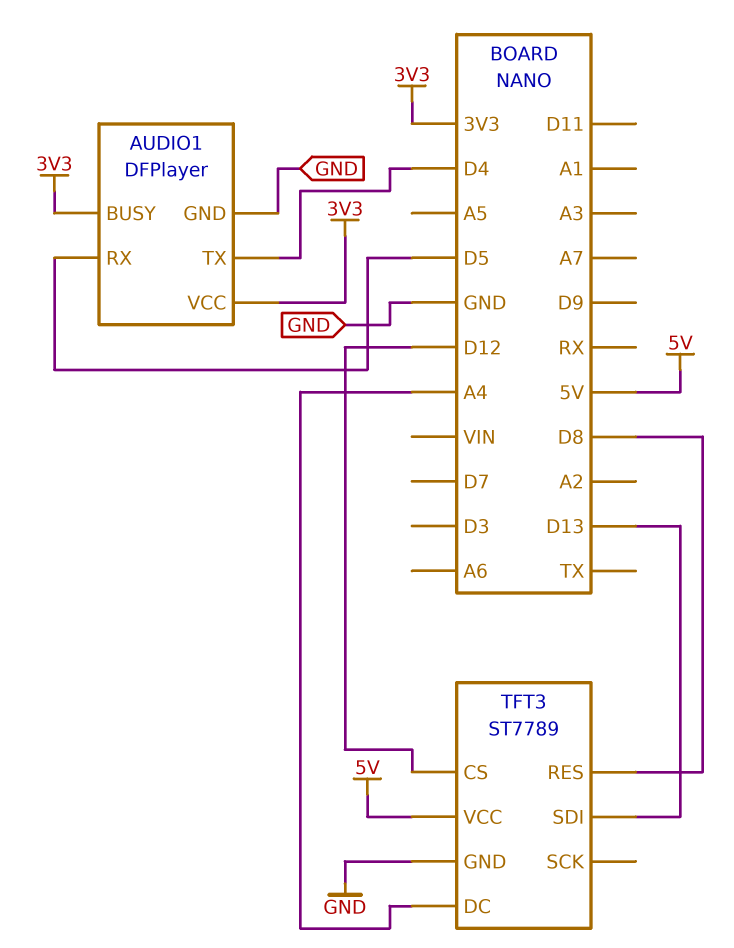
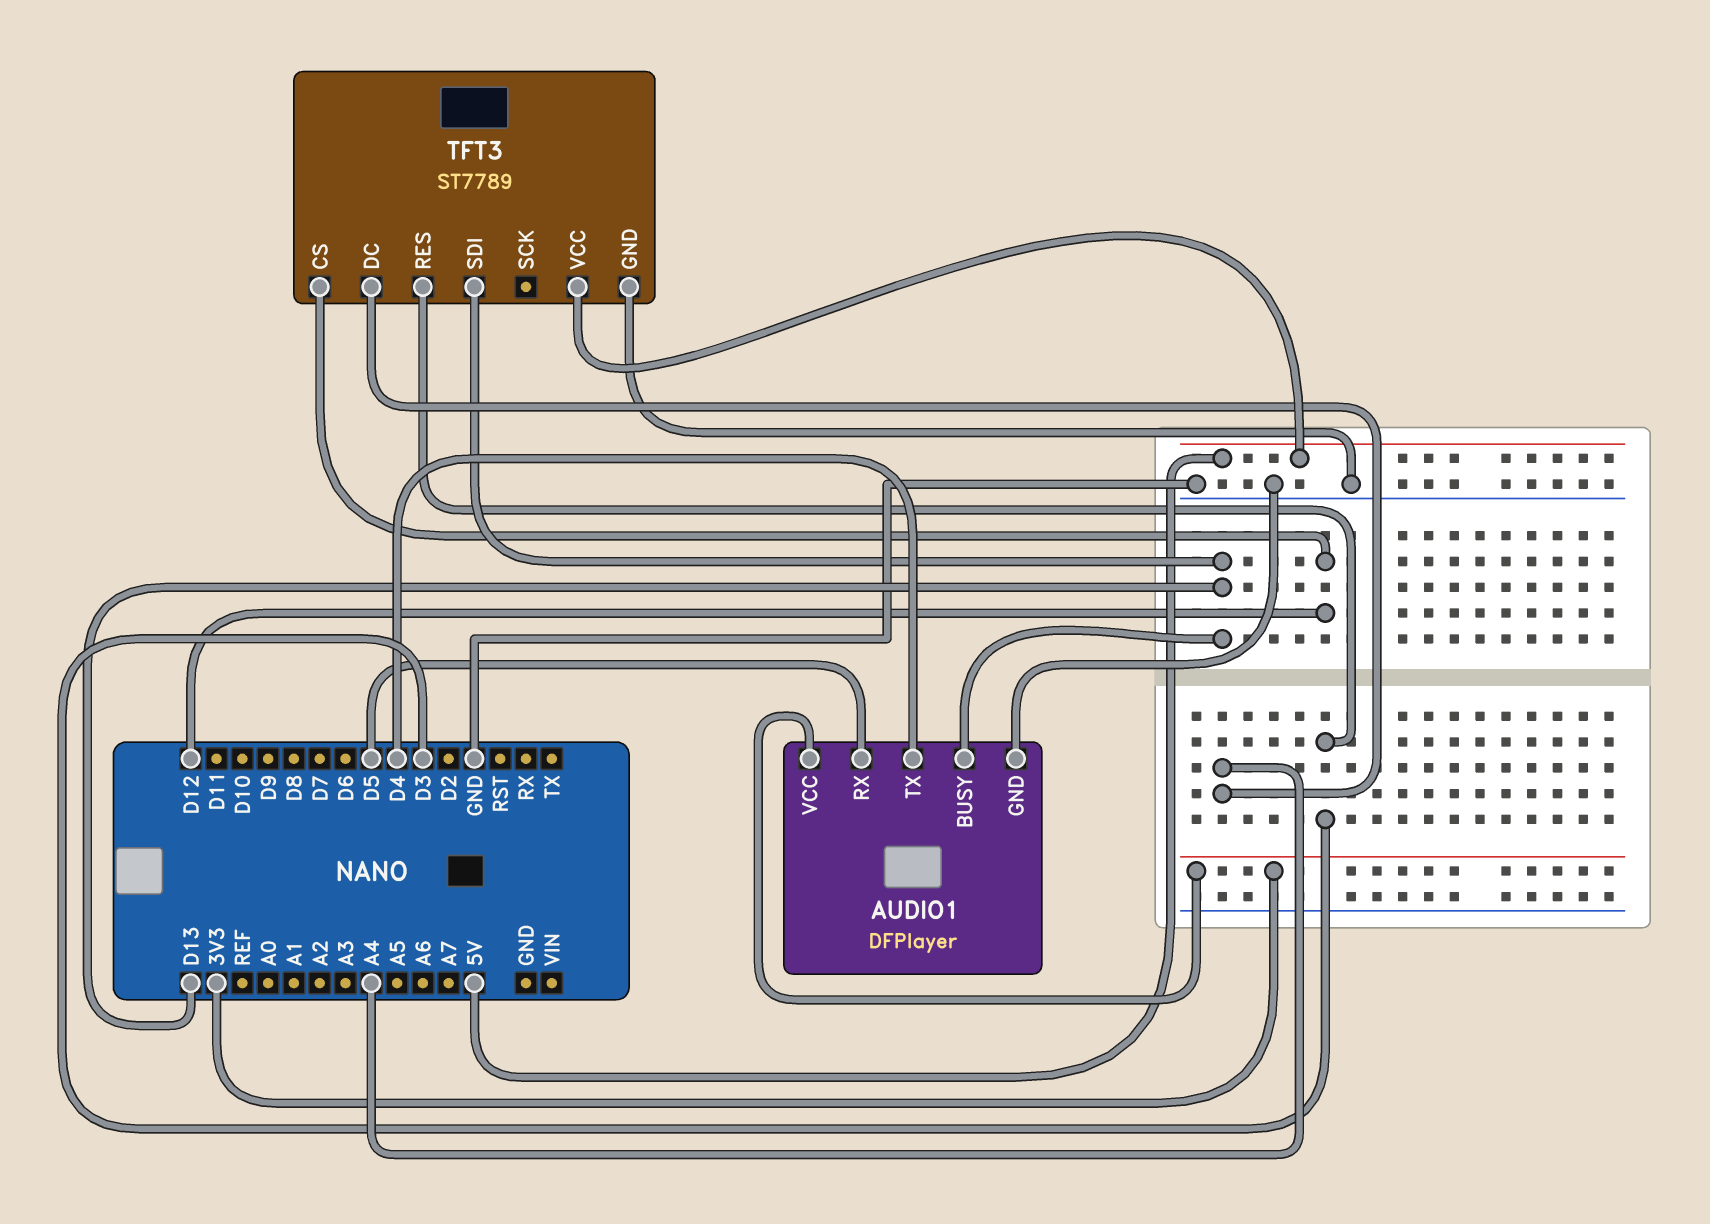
AUDIO1 pin BUSY: 3V3 -> D13
TFT3 pin RES: D8 -> D3

